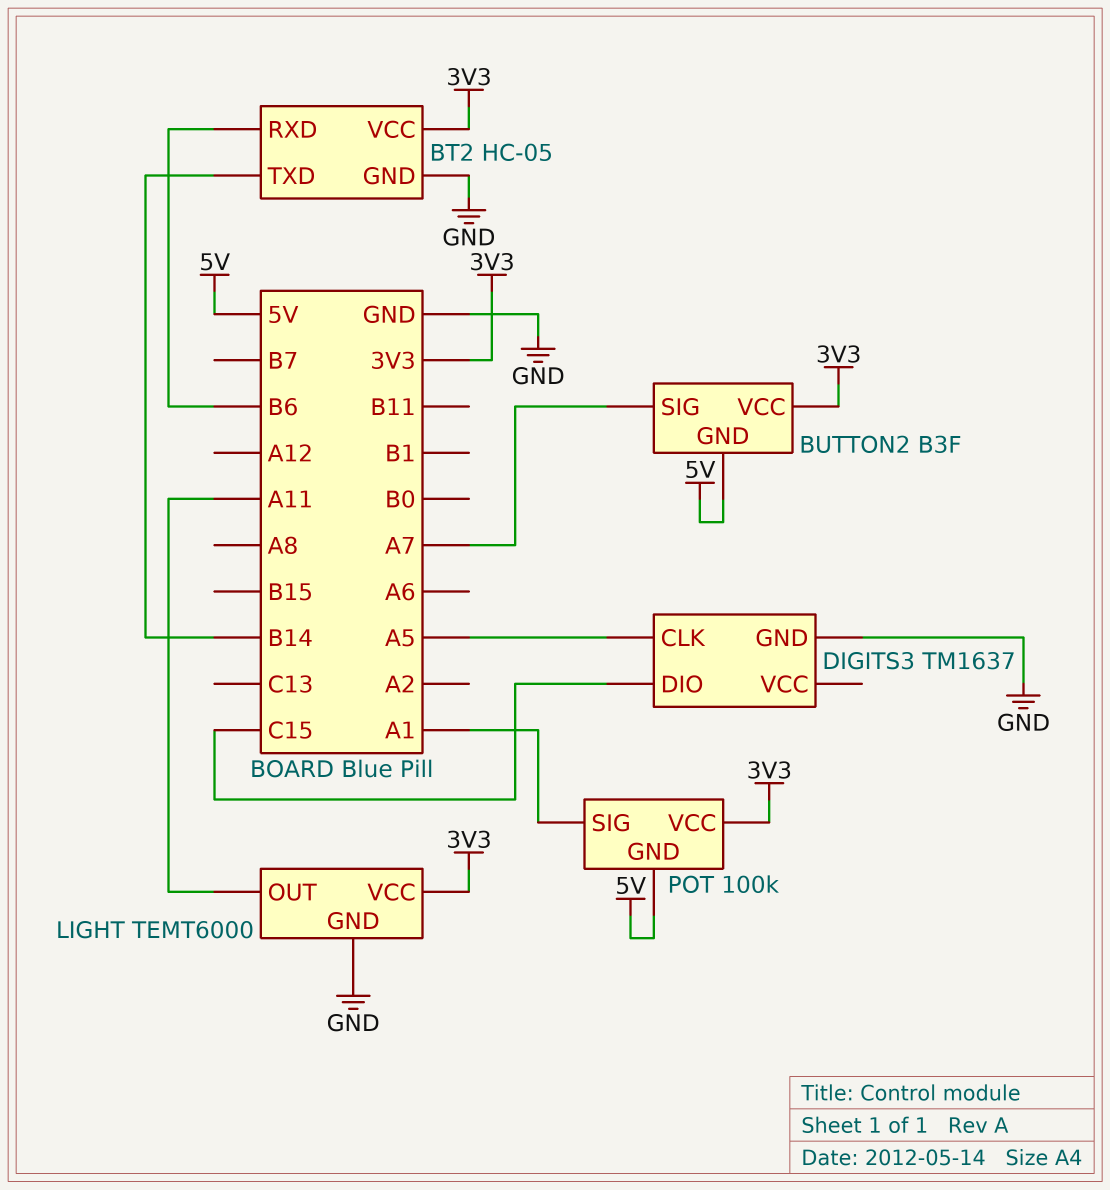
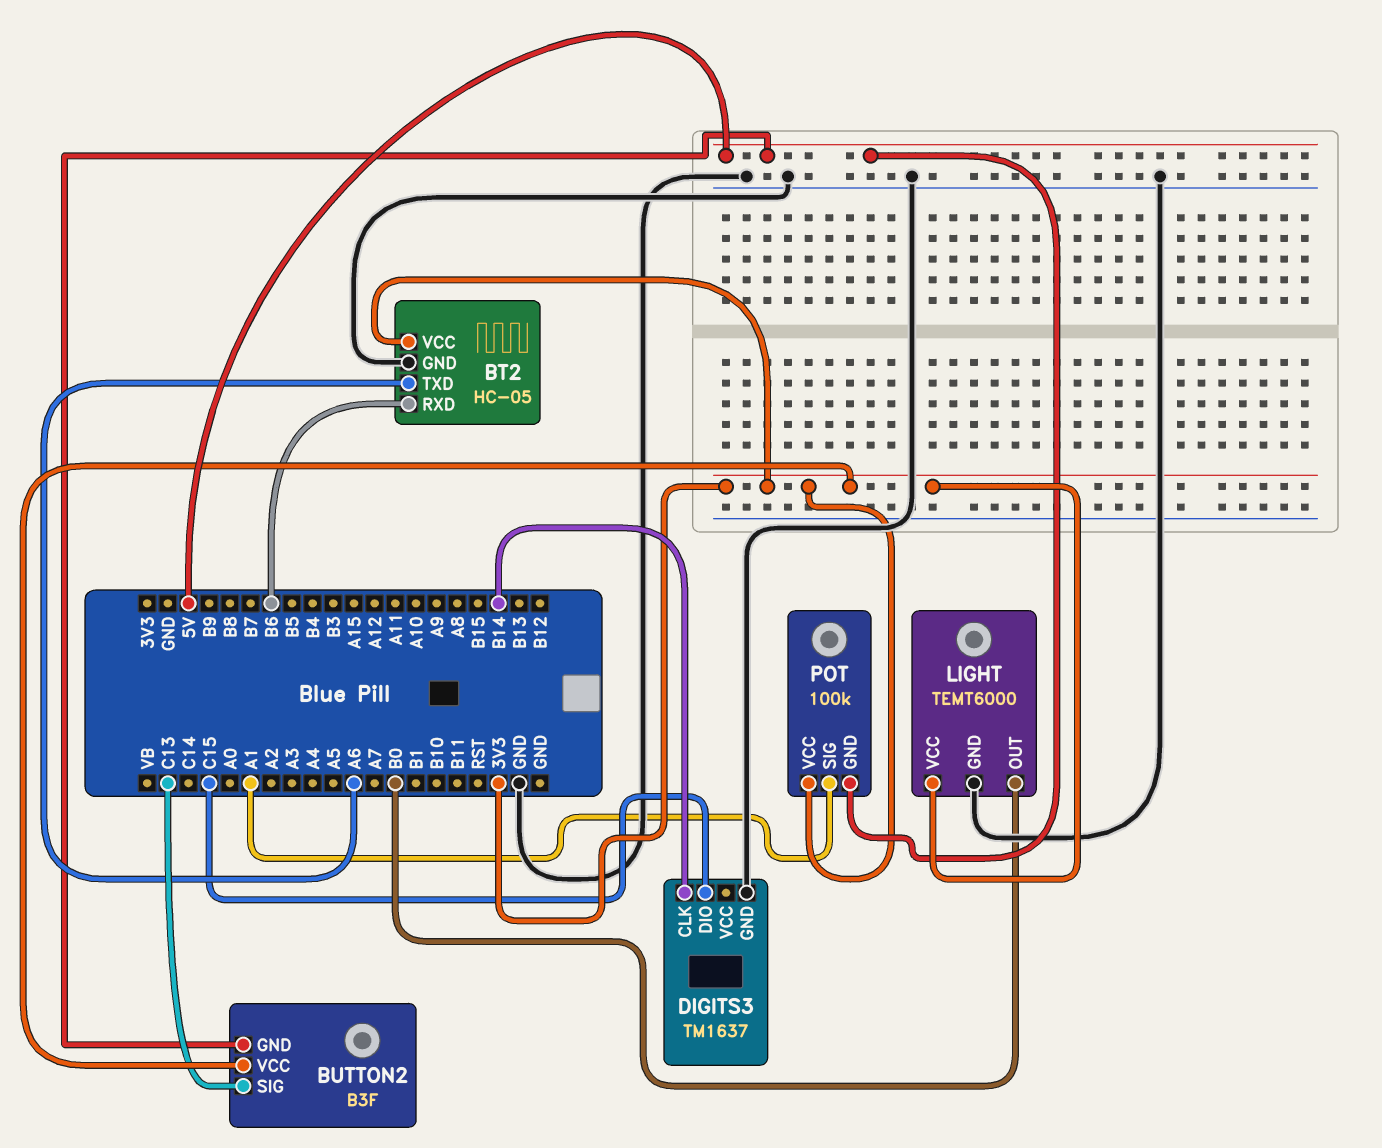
BT2 pin TXD: B14 -> A6
BUTTON2 pin SIG: A7 -> C13
DIGITS3 pin CLK: A5 -> B14
LIGHT pin OUT: A11 -> B0

